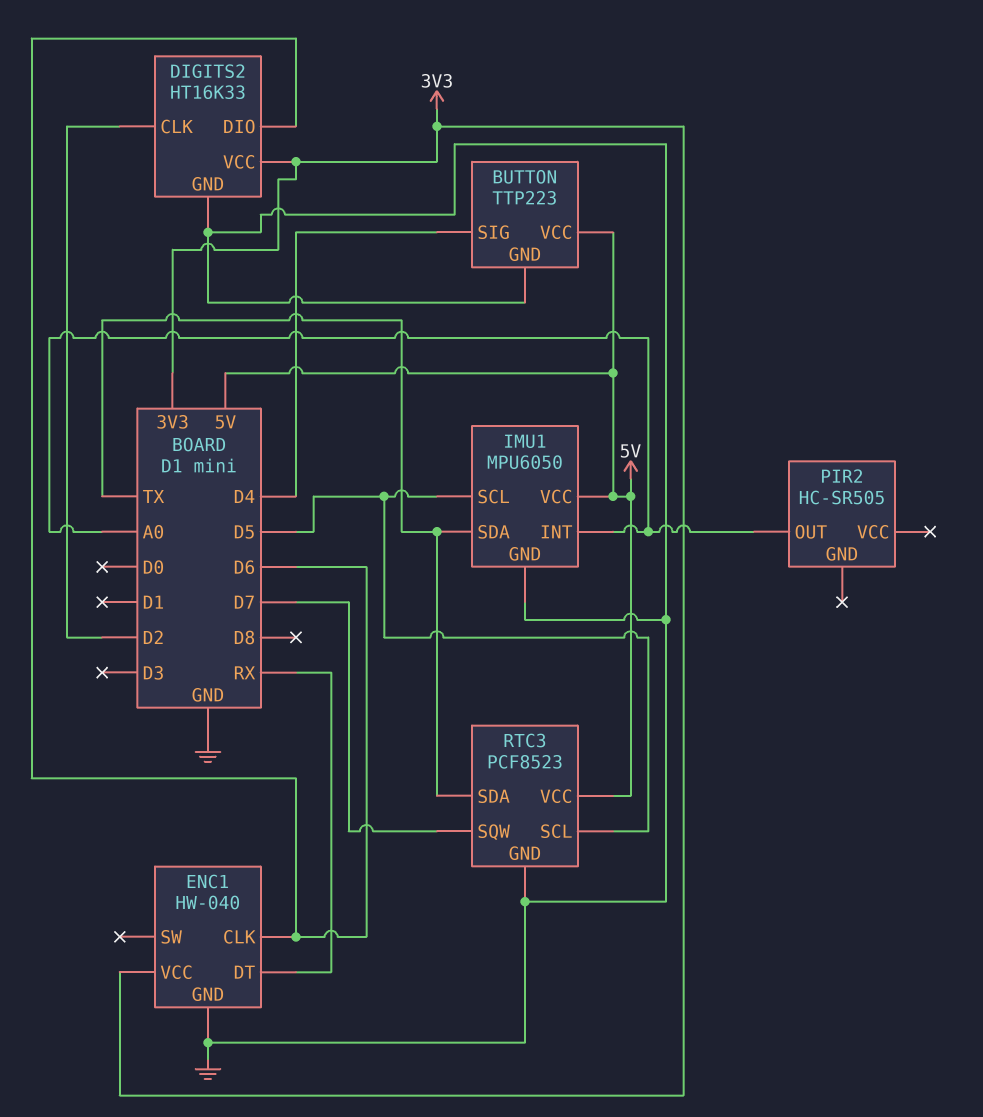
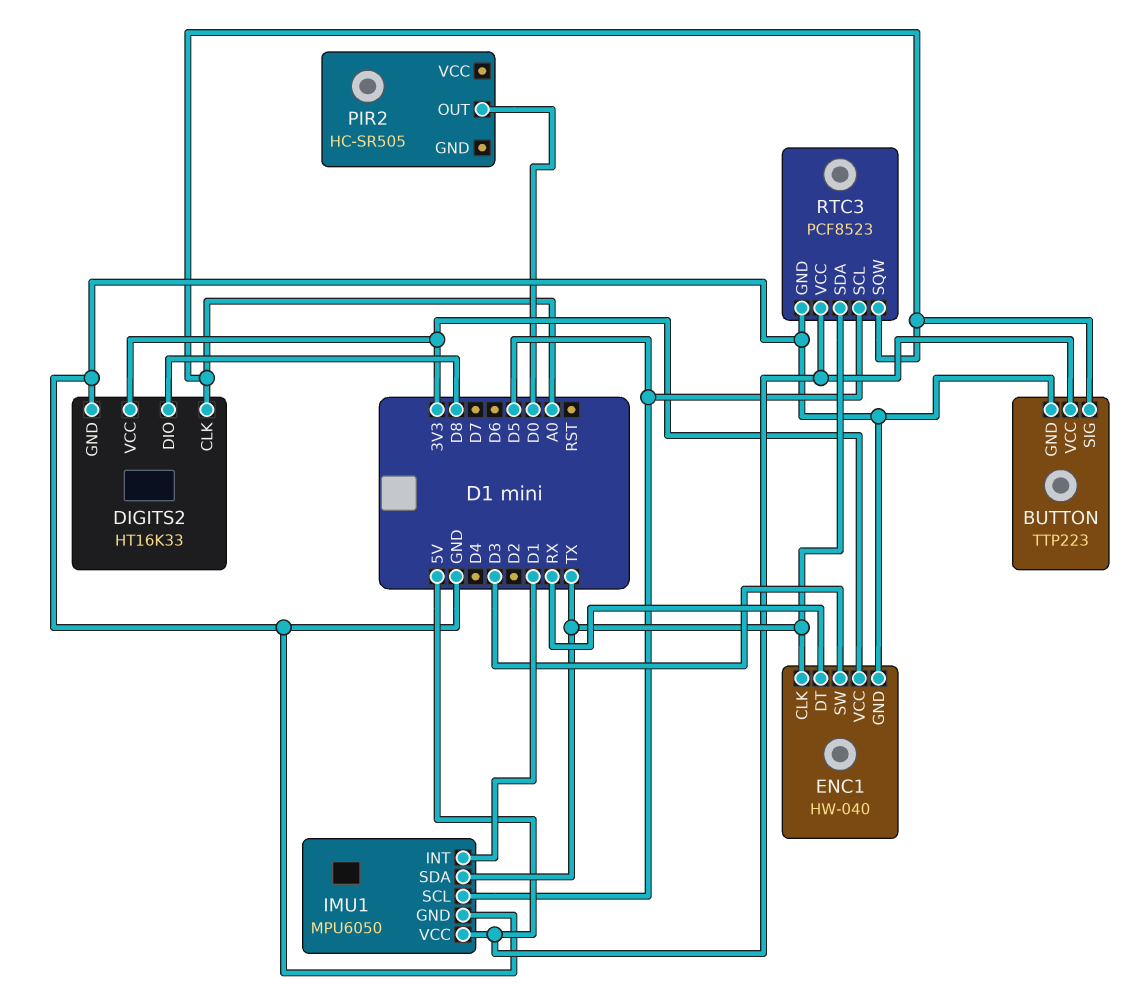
BUTTON pin SIG: D4 -> A0
DIGITS2 pin CLK: D2 -> A0
DIGITS2 pin DIO: D6 -> D8
ENC1 pin CLK: D6 -> TX
ENC1 pin SW: none -> D3
IMU1 pin INT: A0 -> D1
PIR2 pin OUT: A0 -> D0
RTC3 pin SQW: D7 -> A0

